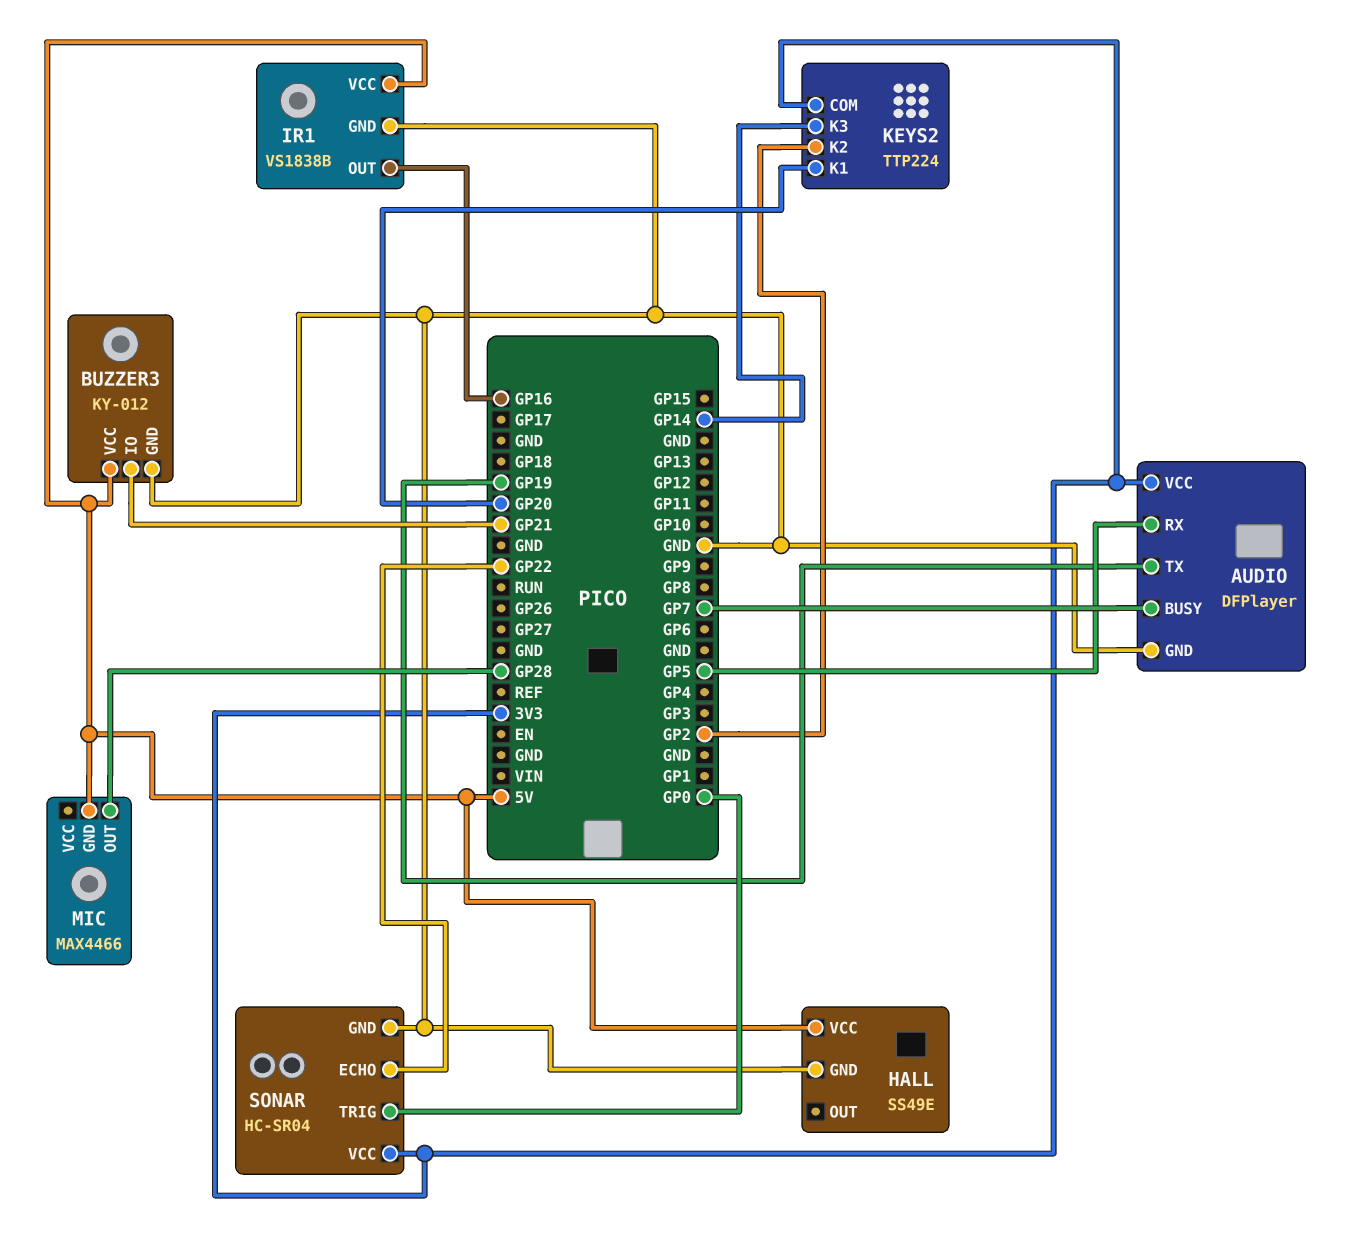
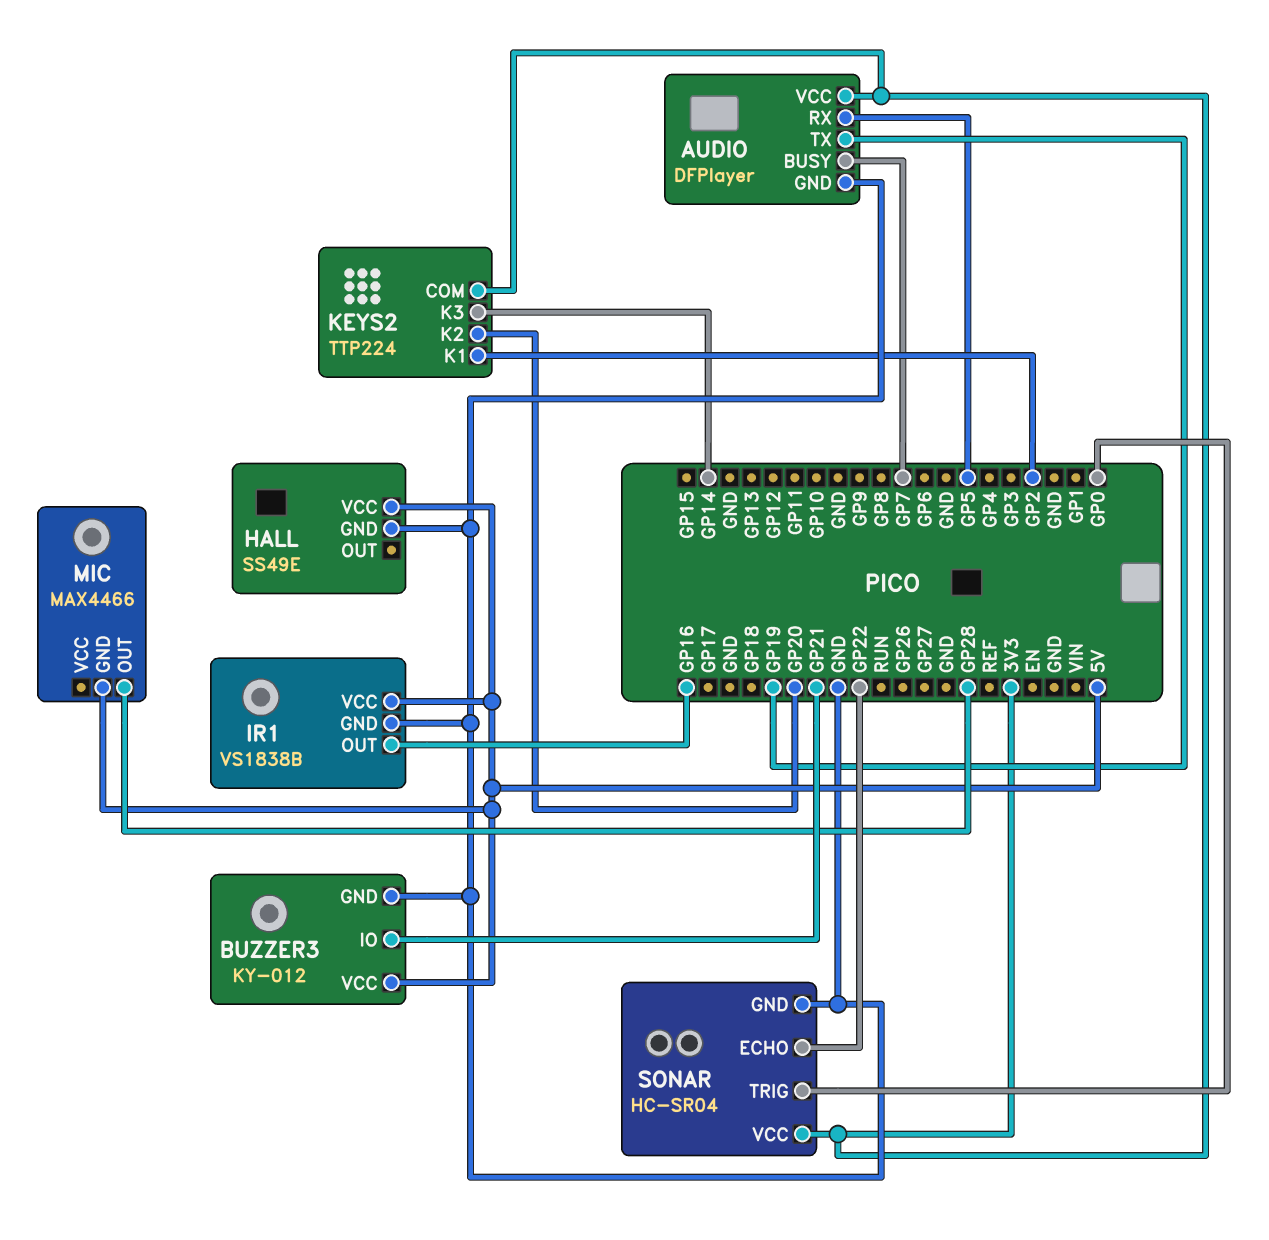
KEYS2 pin K1: GP20 -> GP2
KEYS2 pin K2: GP2 -> GP20

